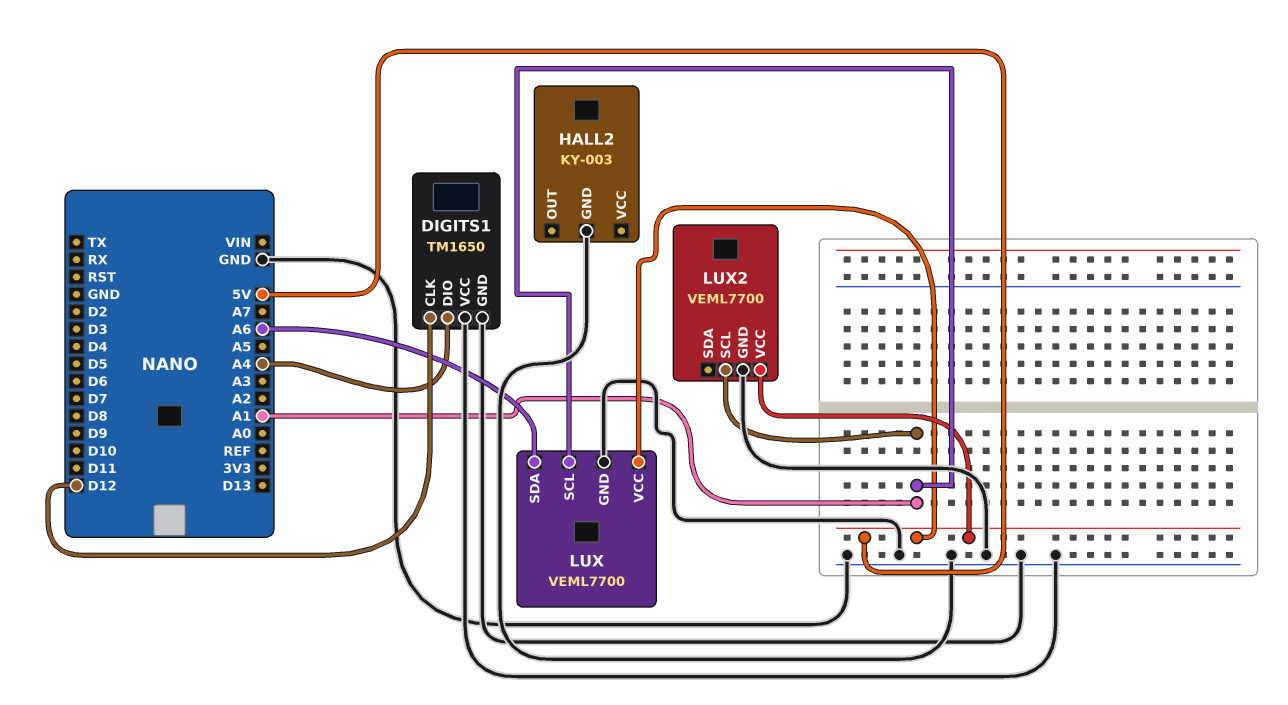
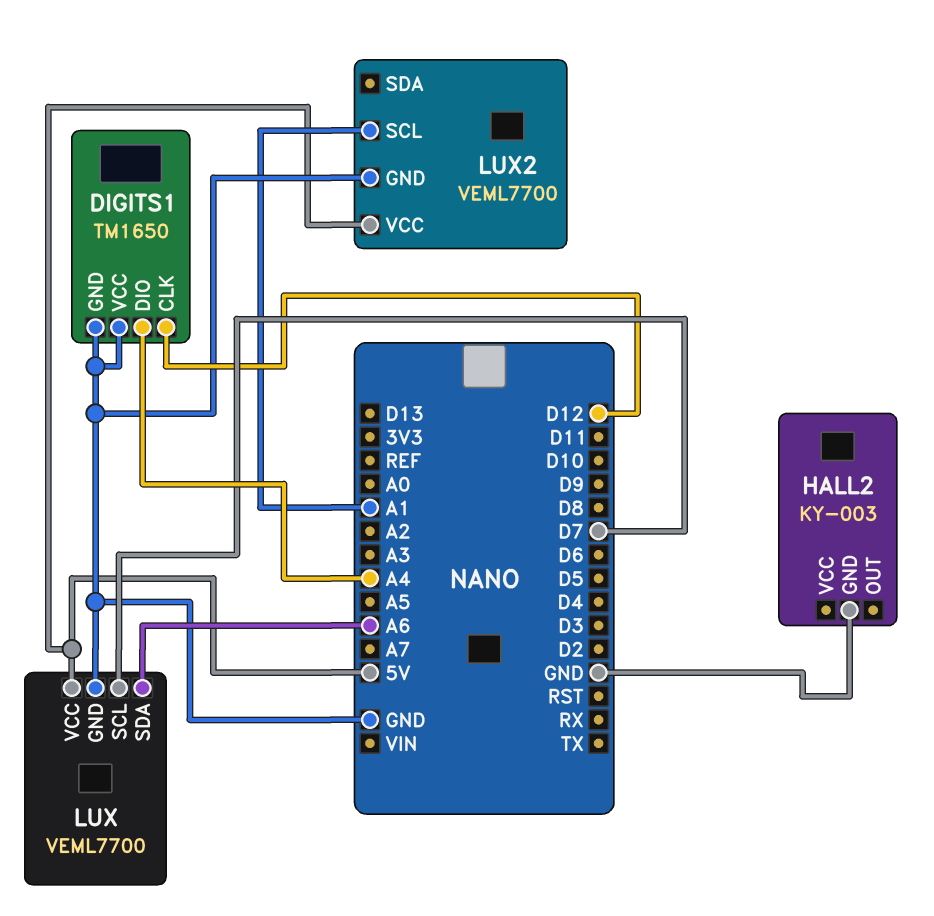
LUX pin SCL: A1 -> D7

